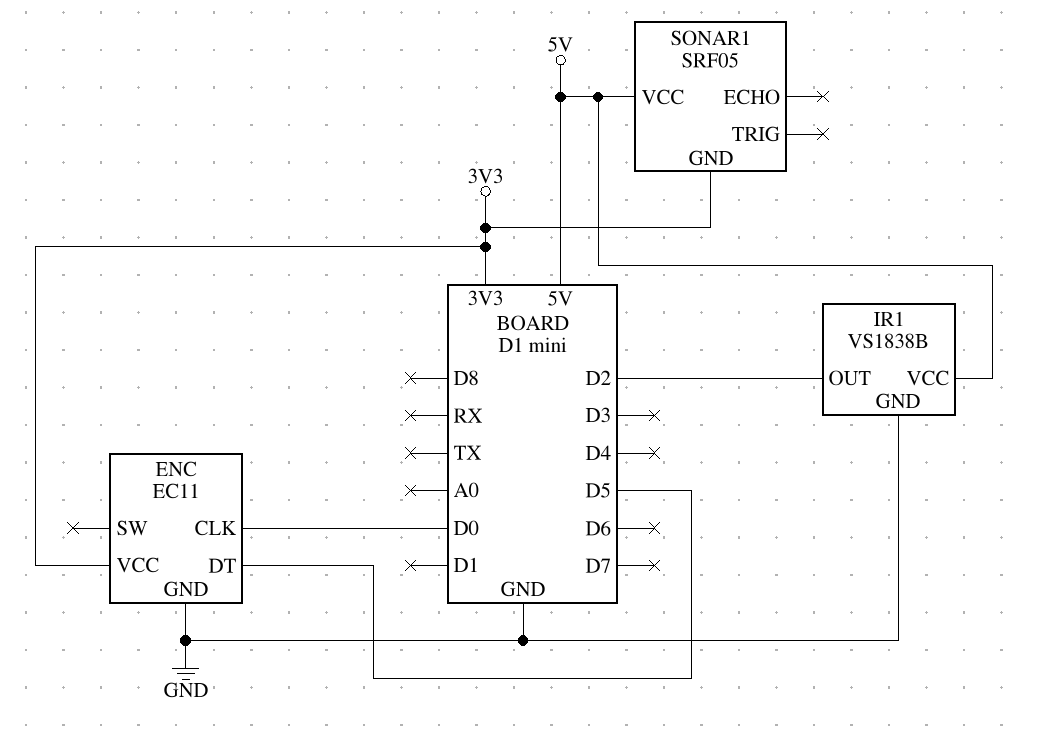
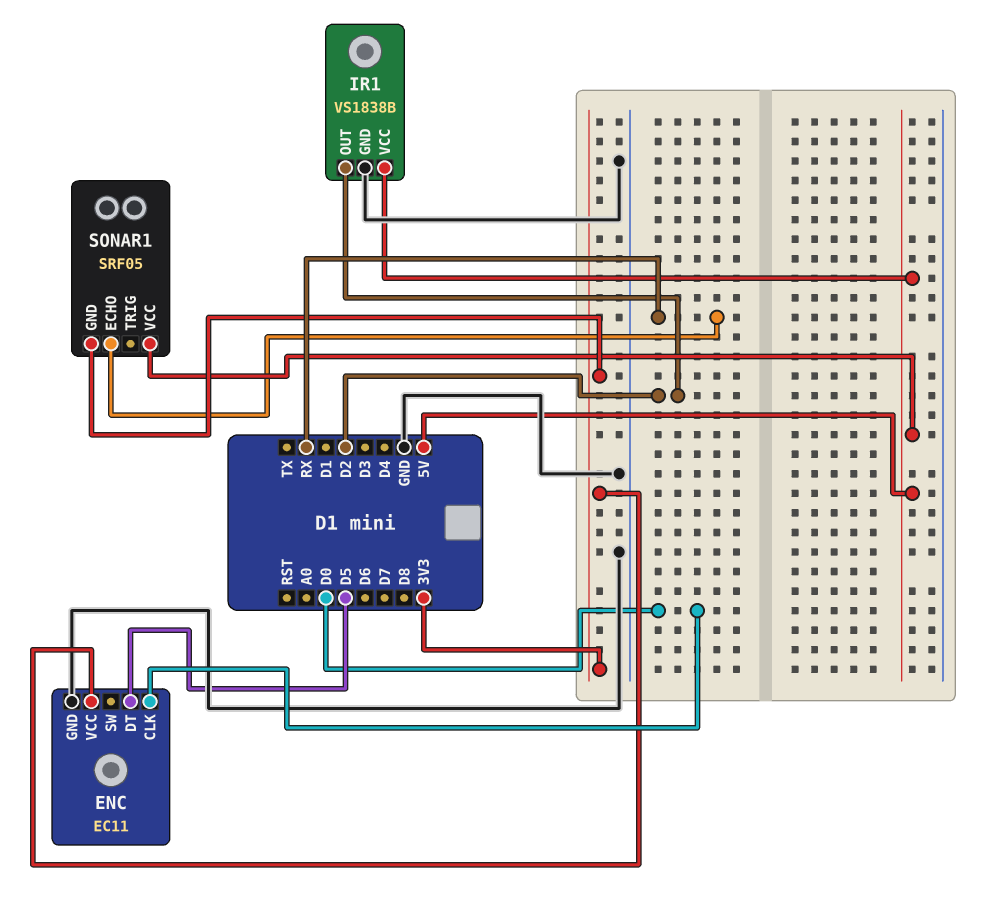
SONAR1 pin ECHO: none -> RX

